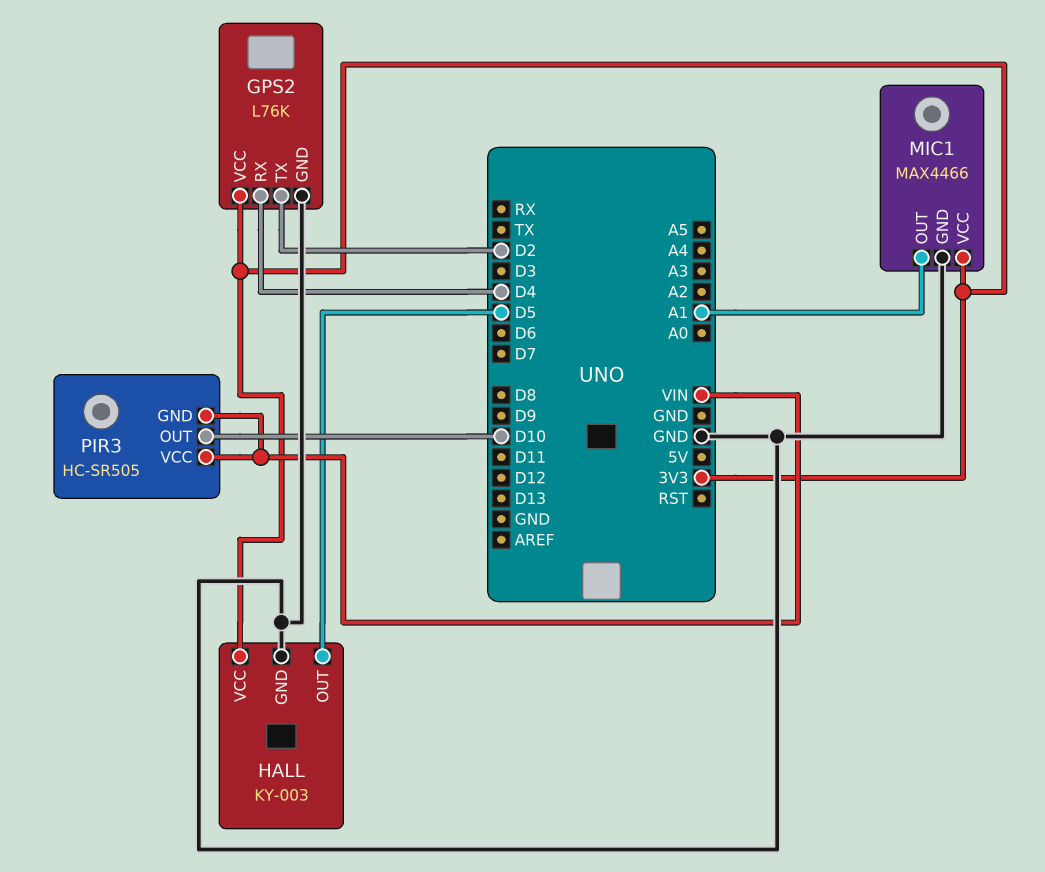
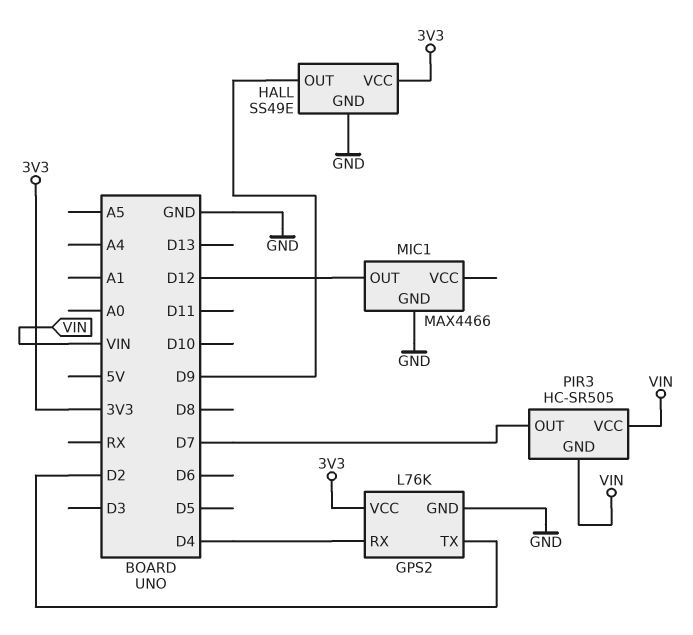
HALL: KY-003 -> SS49E
HALL pin OUT: D5 -> D9
MIC1 pin OUT: A1 -> D12
MIC1 pin VCC: 3V3 -> none
PIR3 pin OUT: D10 -> D7

